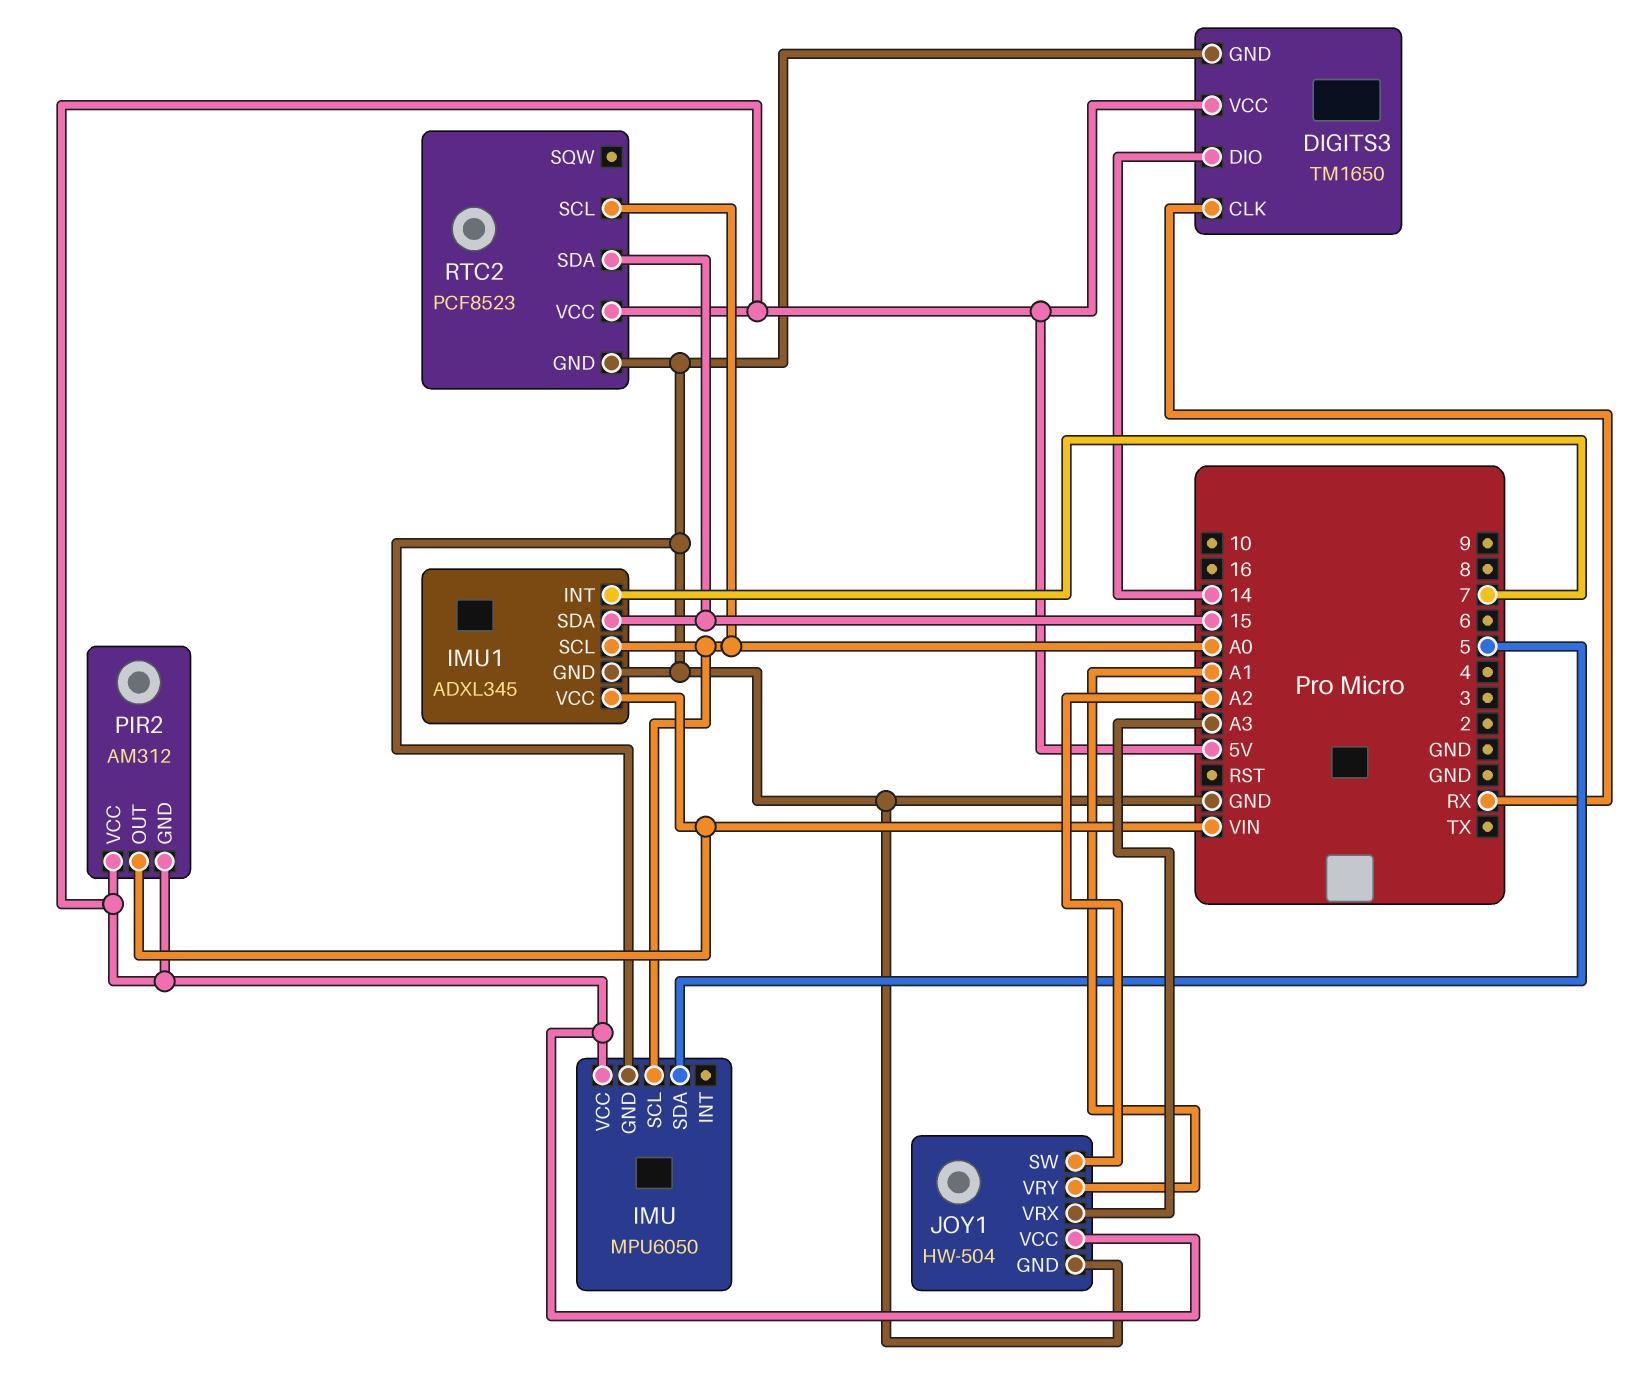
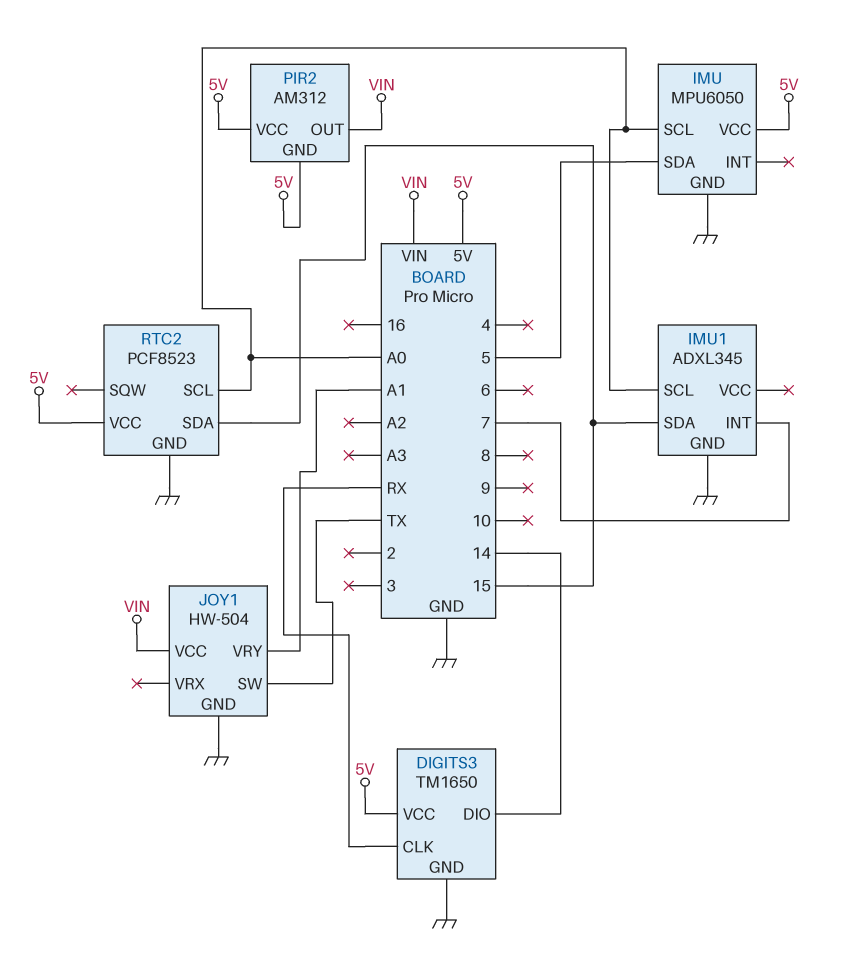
IMU1 pin VCC: VIN -> none
JOY1 pin SW: A2 -> TX
JOY1 pin VCC: 5V -> VIN
JOY1 pin VRX: A3 -> none

